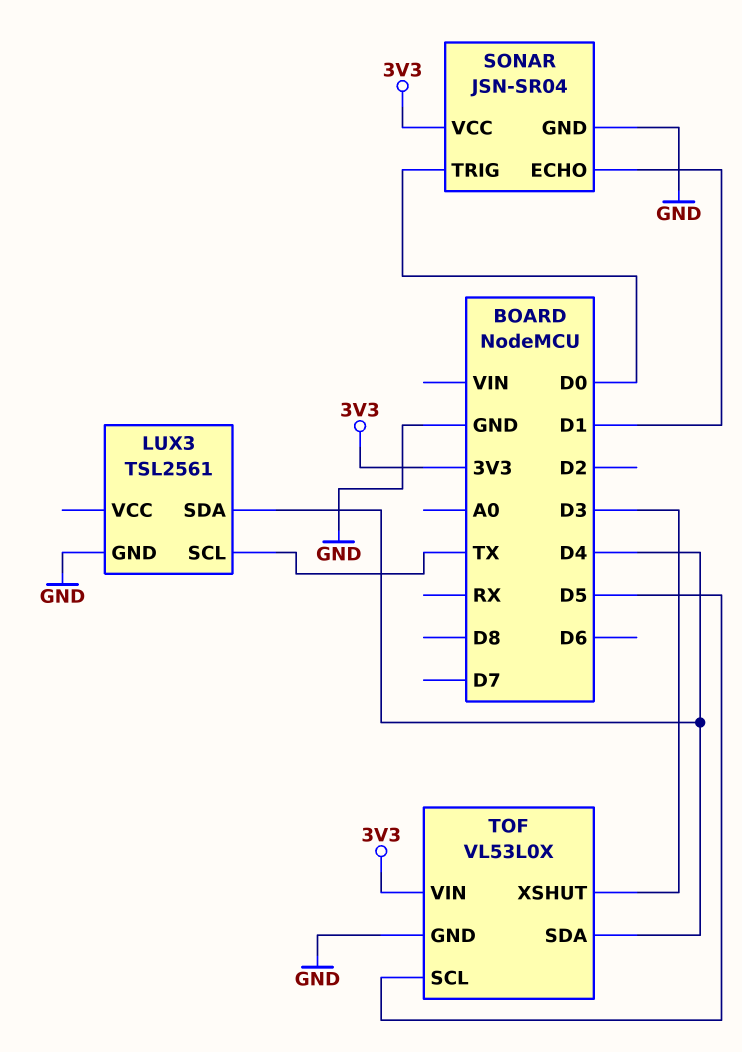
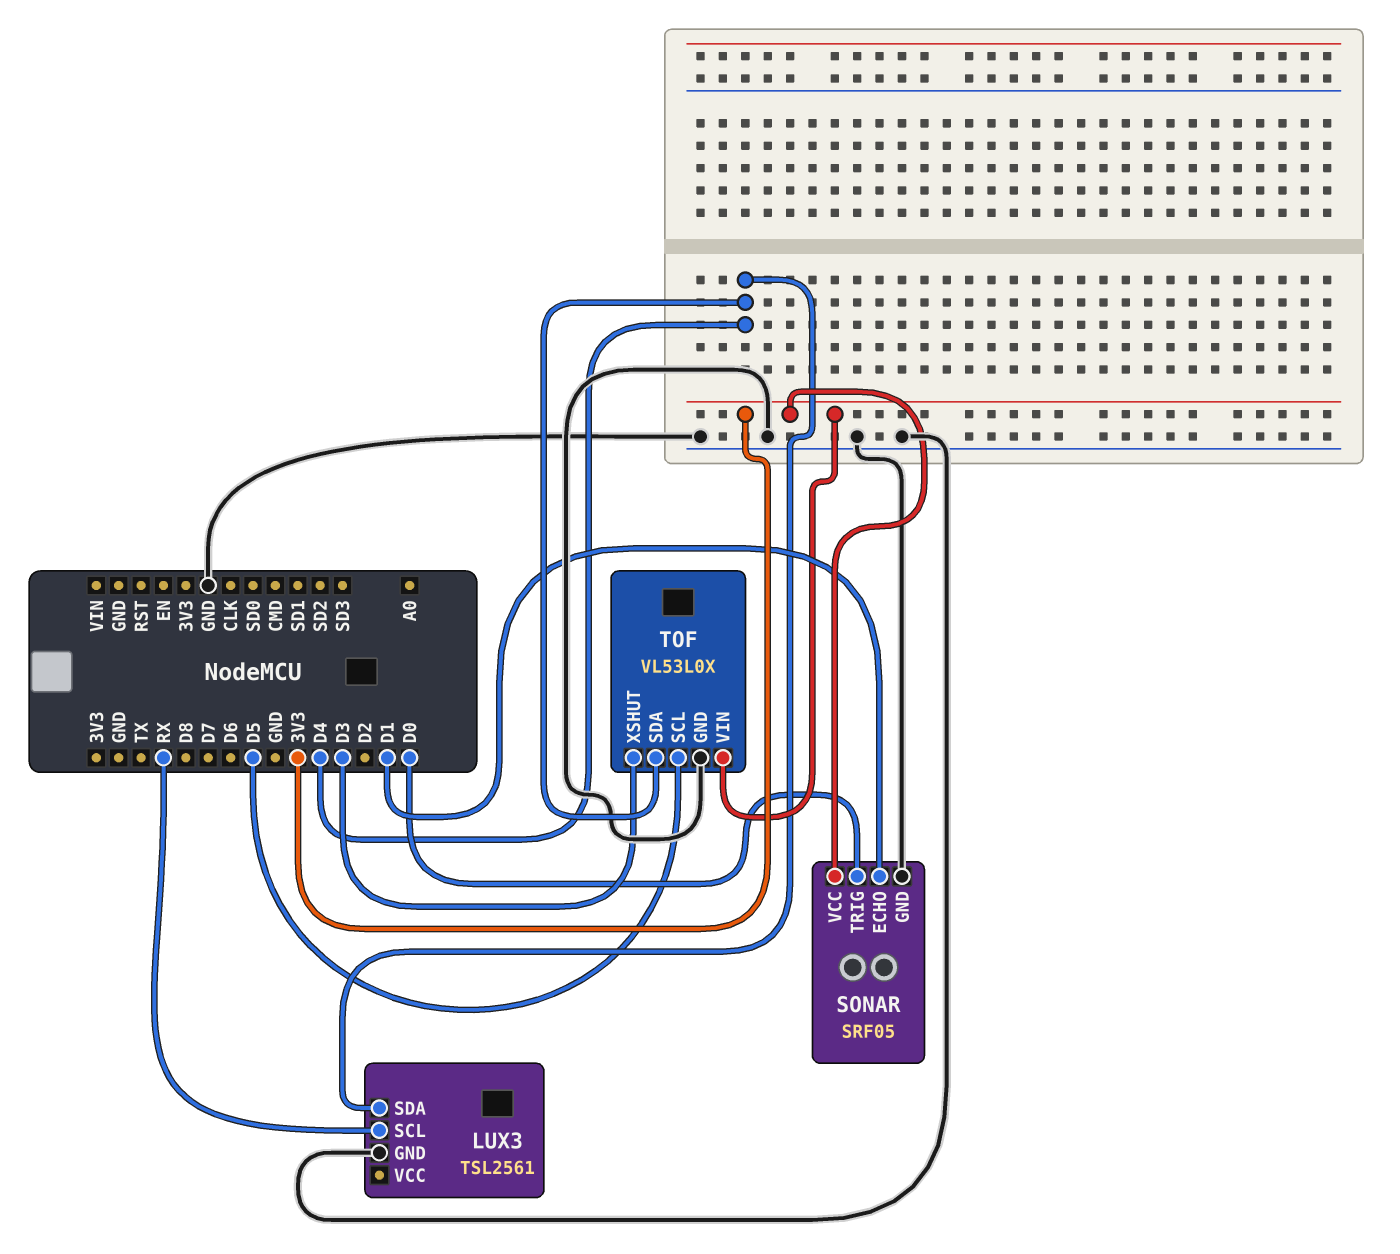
LUX3 pin SCL: TX -> RX
SONAR: JSN-SR04 -> SRF05

